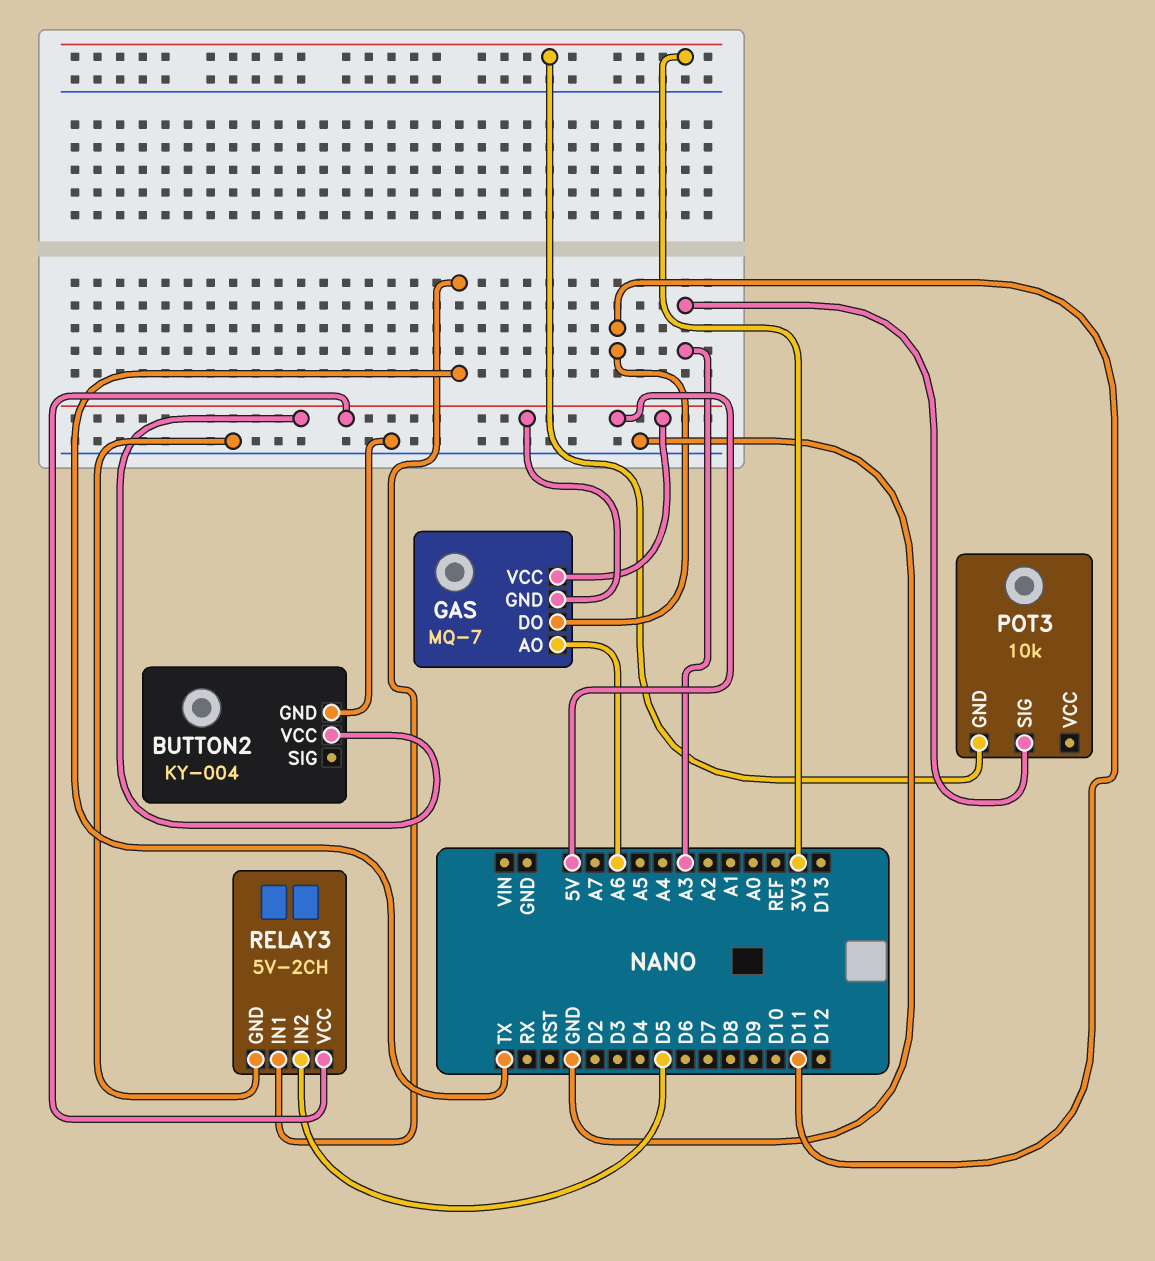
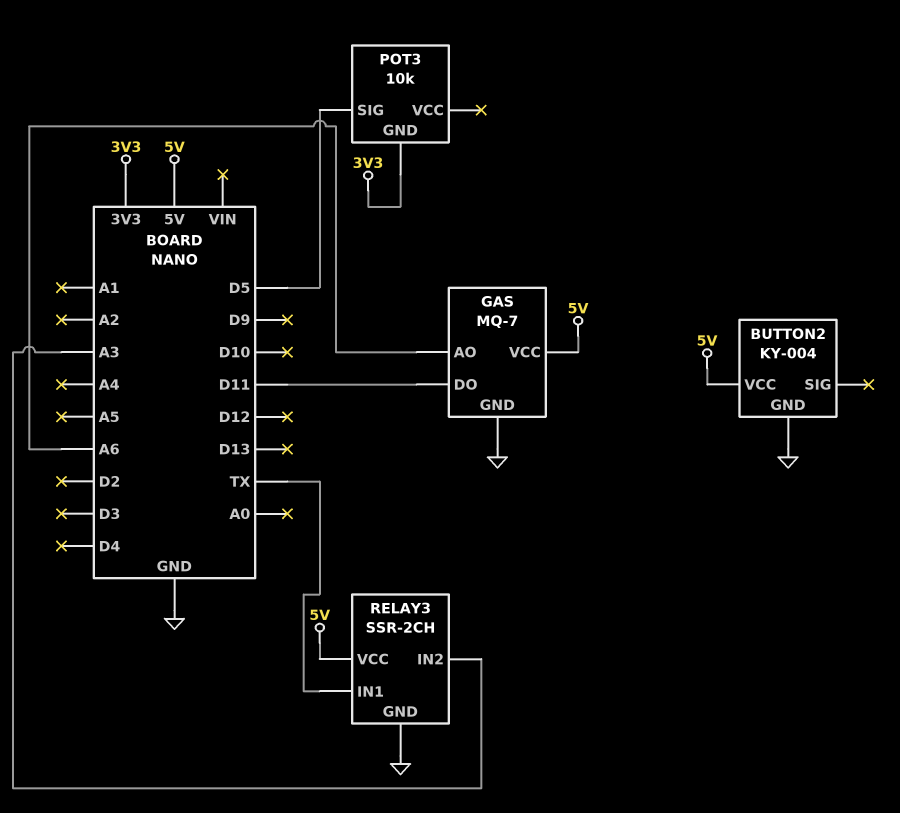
GAS pin GND: 5V -> GND
POT3 pin SIG: A3 -> D5
RELAY3: 5V-2CH -> SSR-2CH
RELAY3 pin IN2: D5 -> A3

